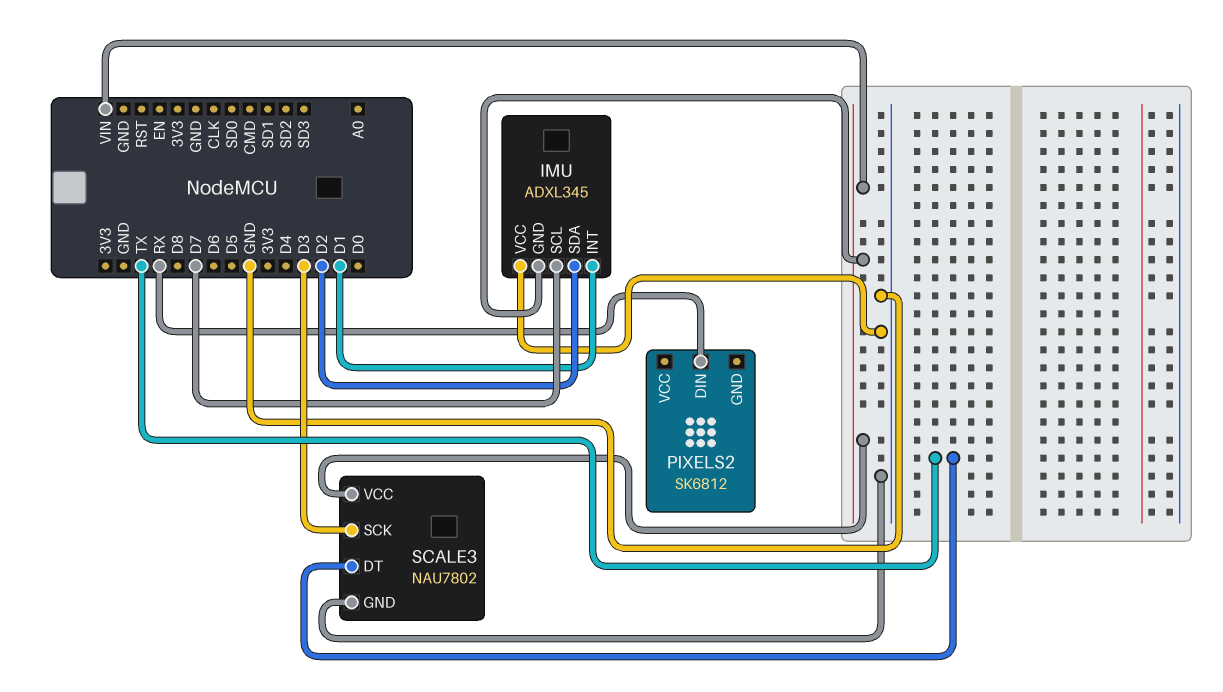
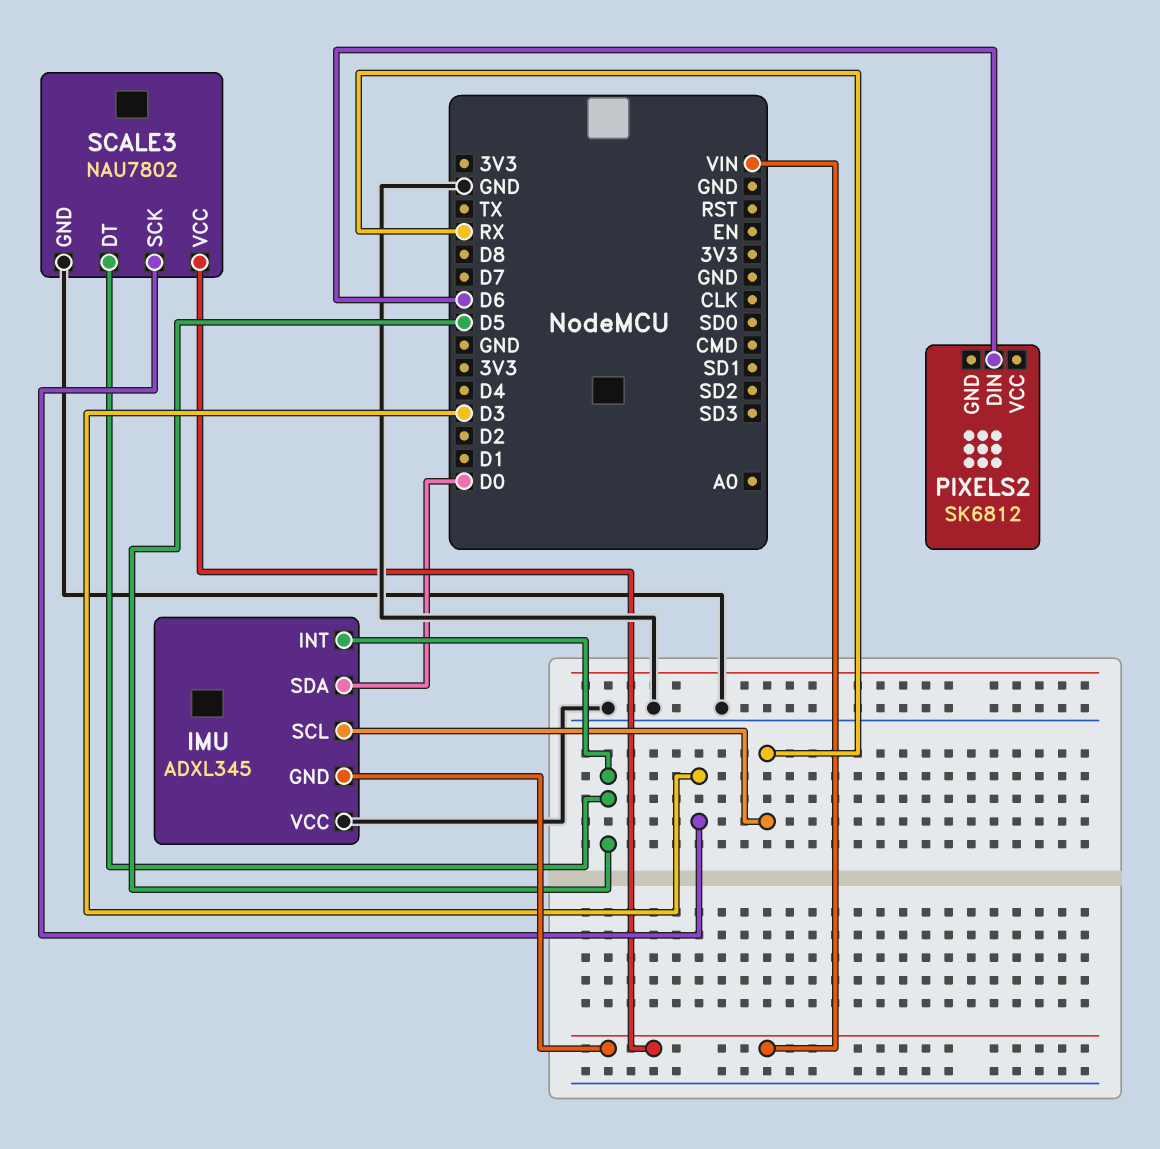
IMU pin INT: D1 -> D5
IMU pin SCL: D7 -> RX
IMU pin SDA: D2 -> D0
PIXELS2 pin DIN: RX -> D6
SCALE3 pin DT: TX -> D5

